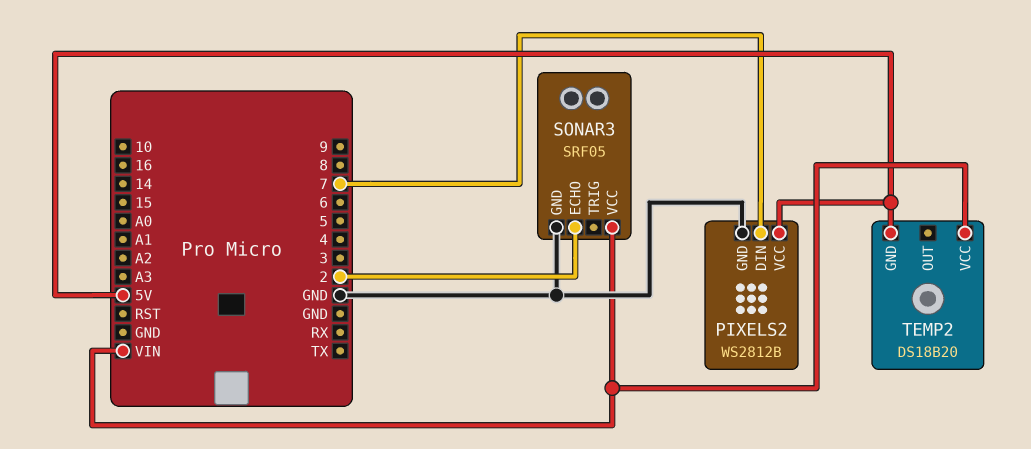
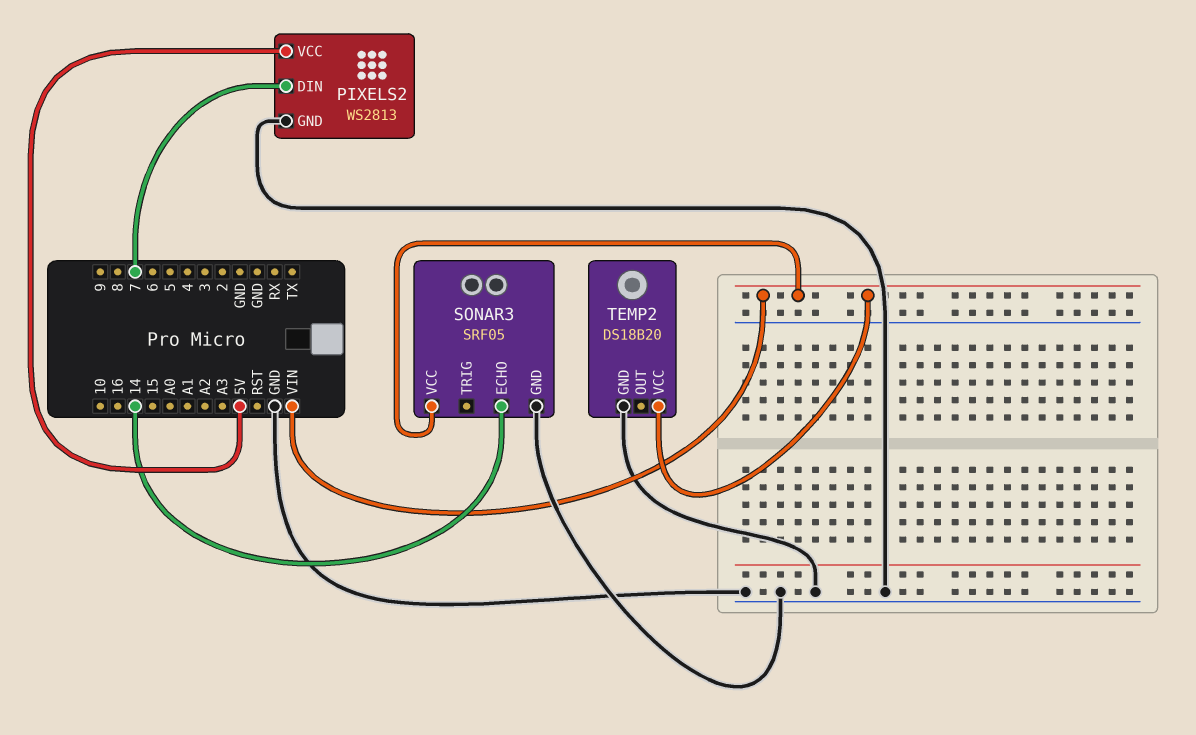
PIXELS2: WS2812B -> WS2813
SONAR3 pin ECHO: 2 -> 14
TEMP2 pin GND: 5V -> GND

